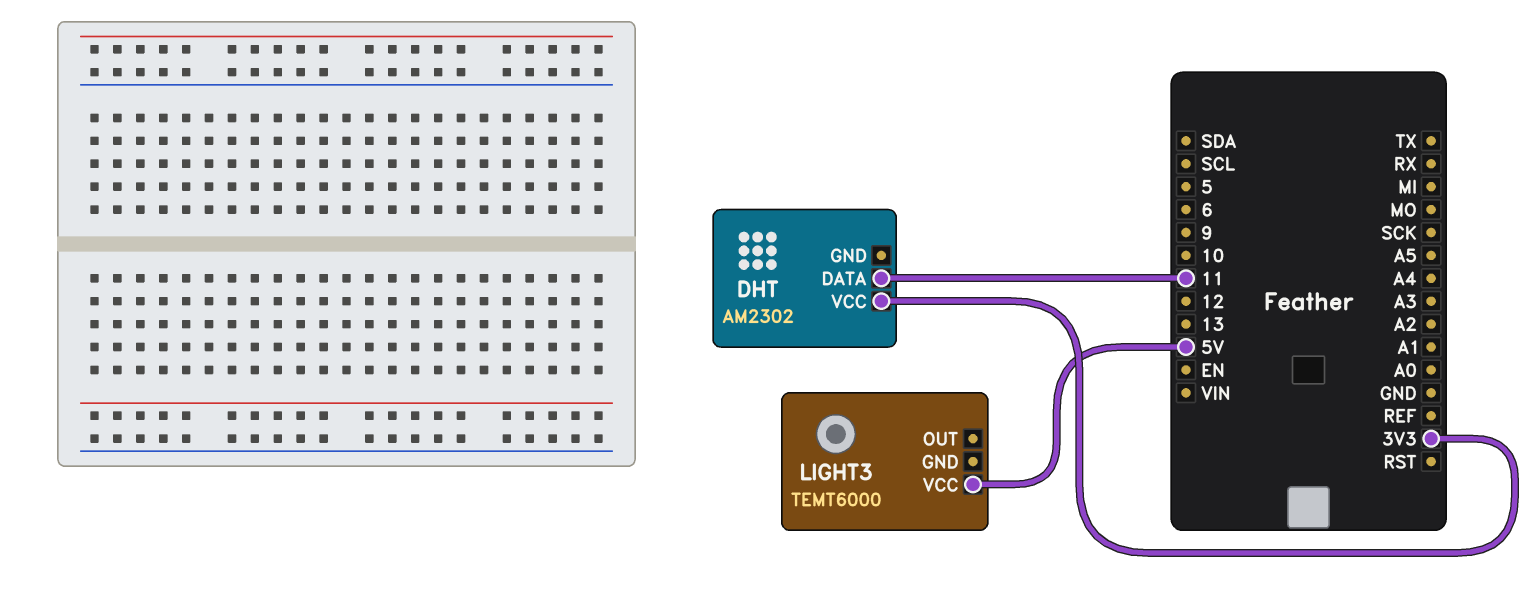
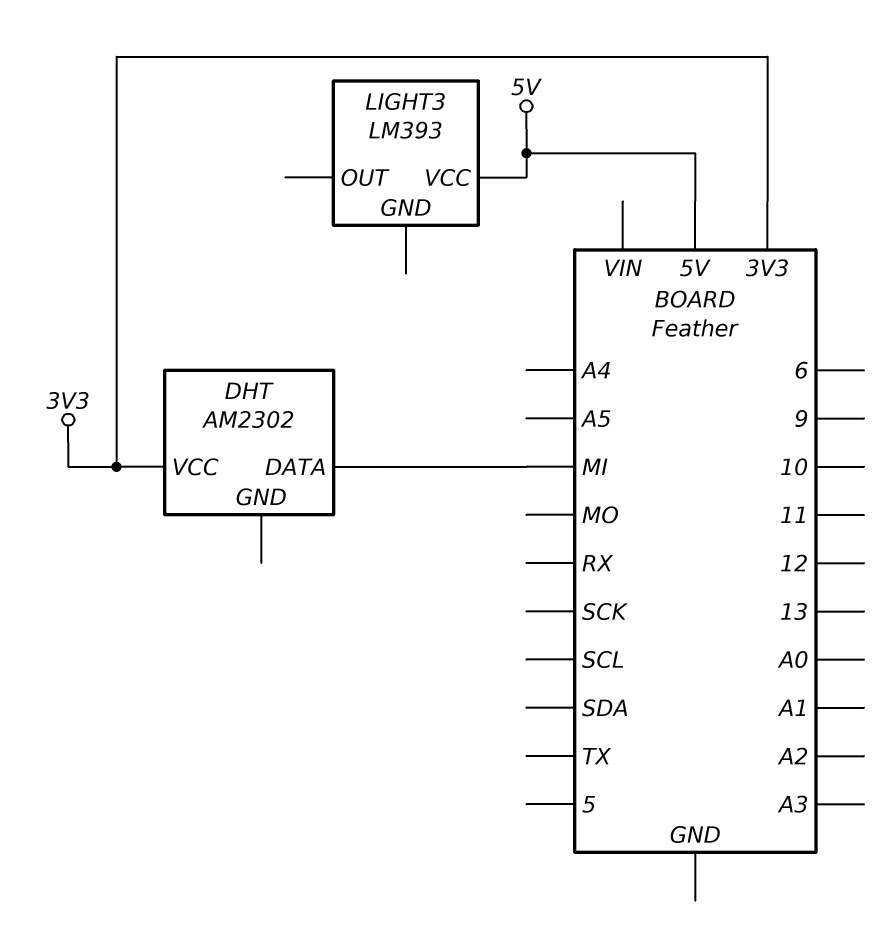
DHT pin DATA: 11 -> MI
LIGHT3: TEMT6000 -> LM393

